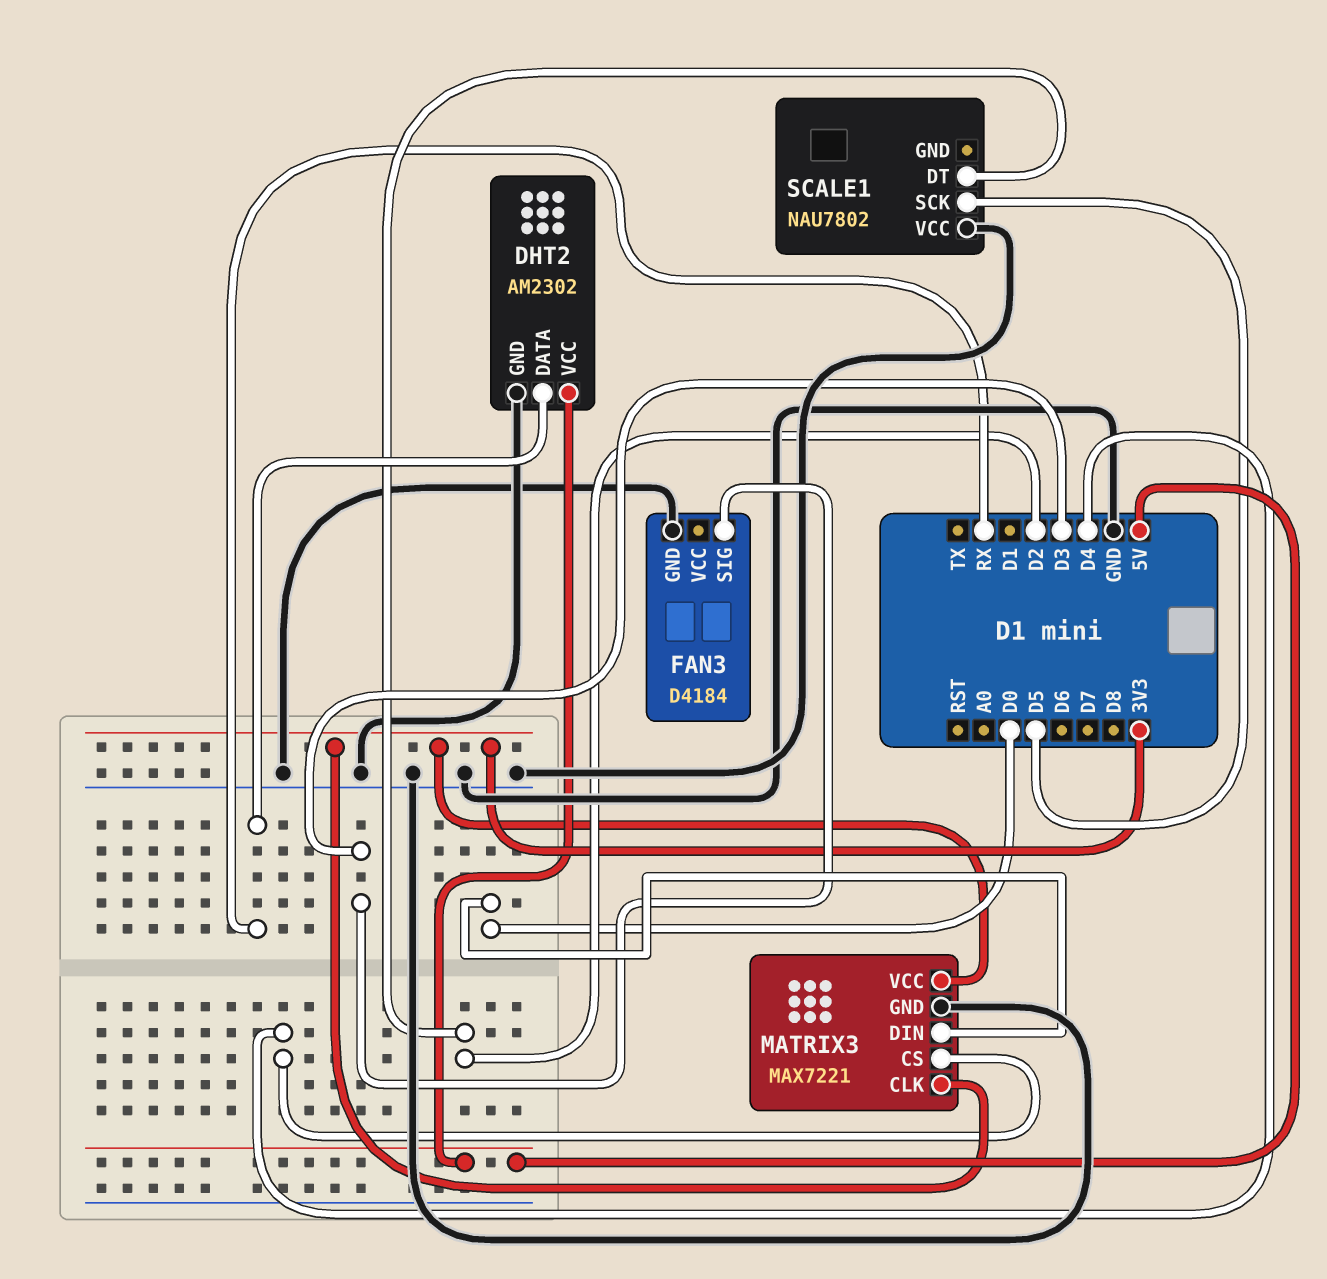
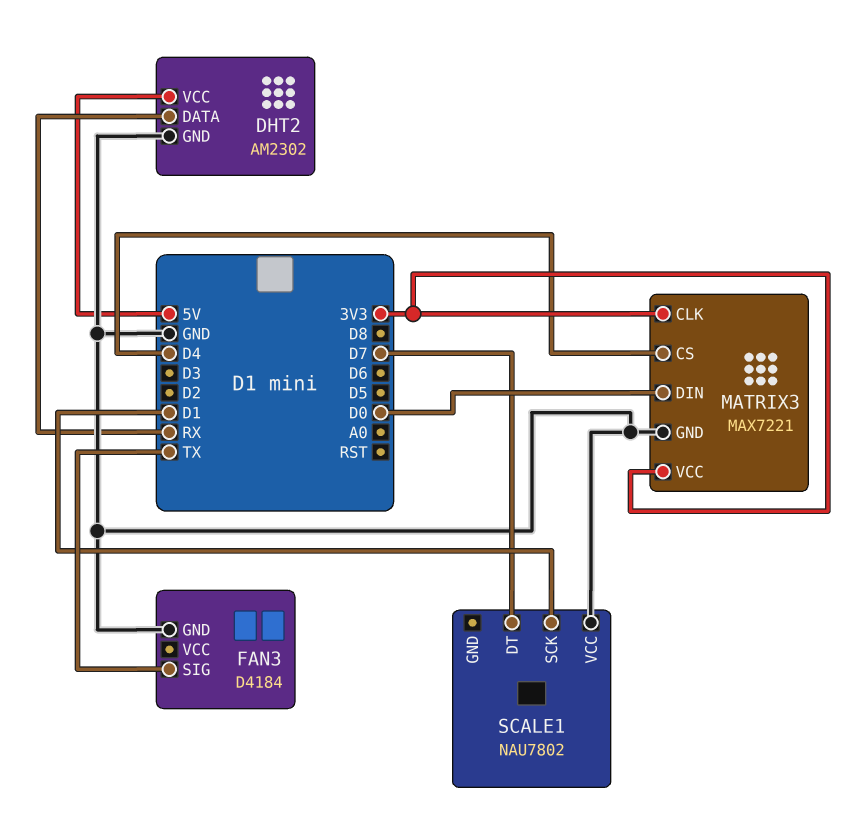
FAN3 pin SIG: D3 -> TX
SCALE1 pin DT: D2 -> D7
SCALE1 pin SCK: D5 -> D1

